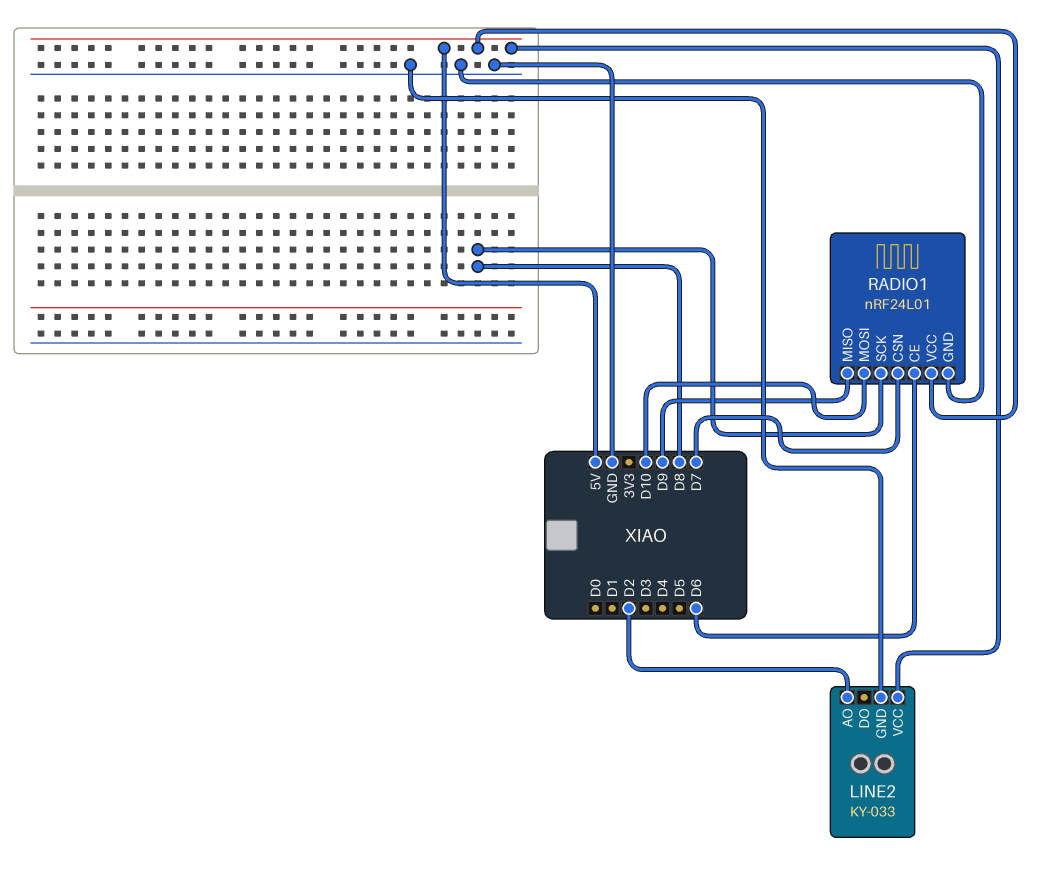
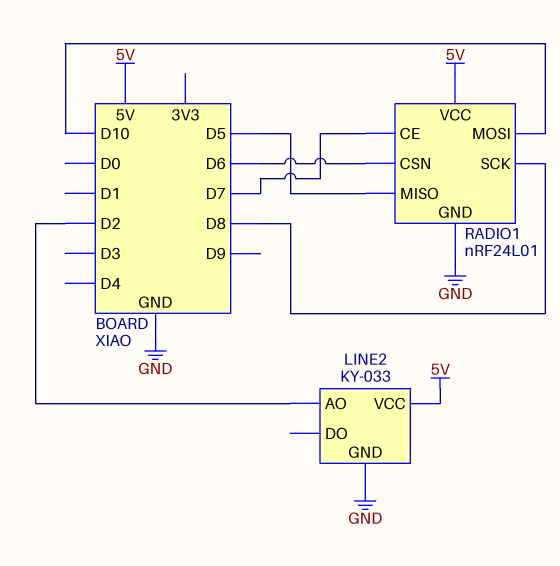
RADIO1 pin CE: D6 -> D7
RADIO1 pin CSN: D7 -> D6
RADIO1 pin MISO: D9 -> D5

